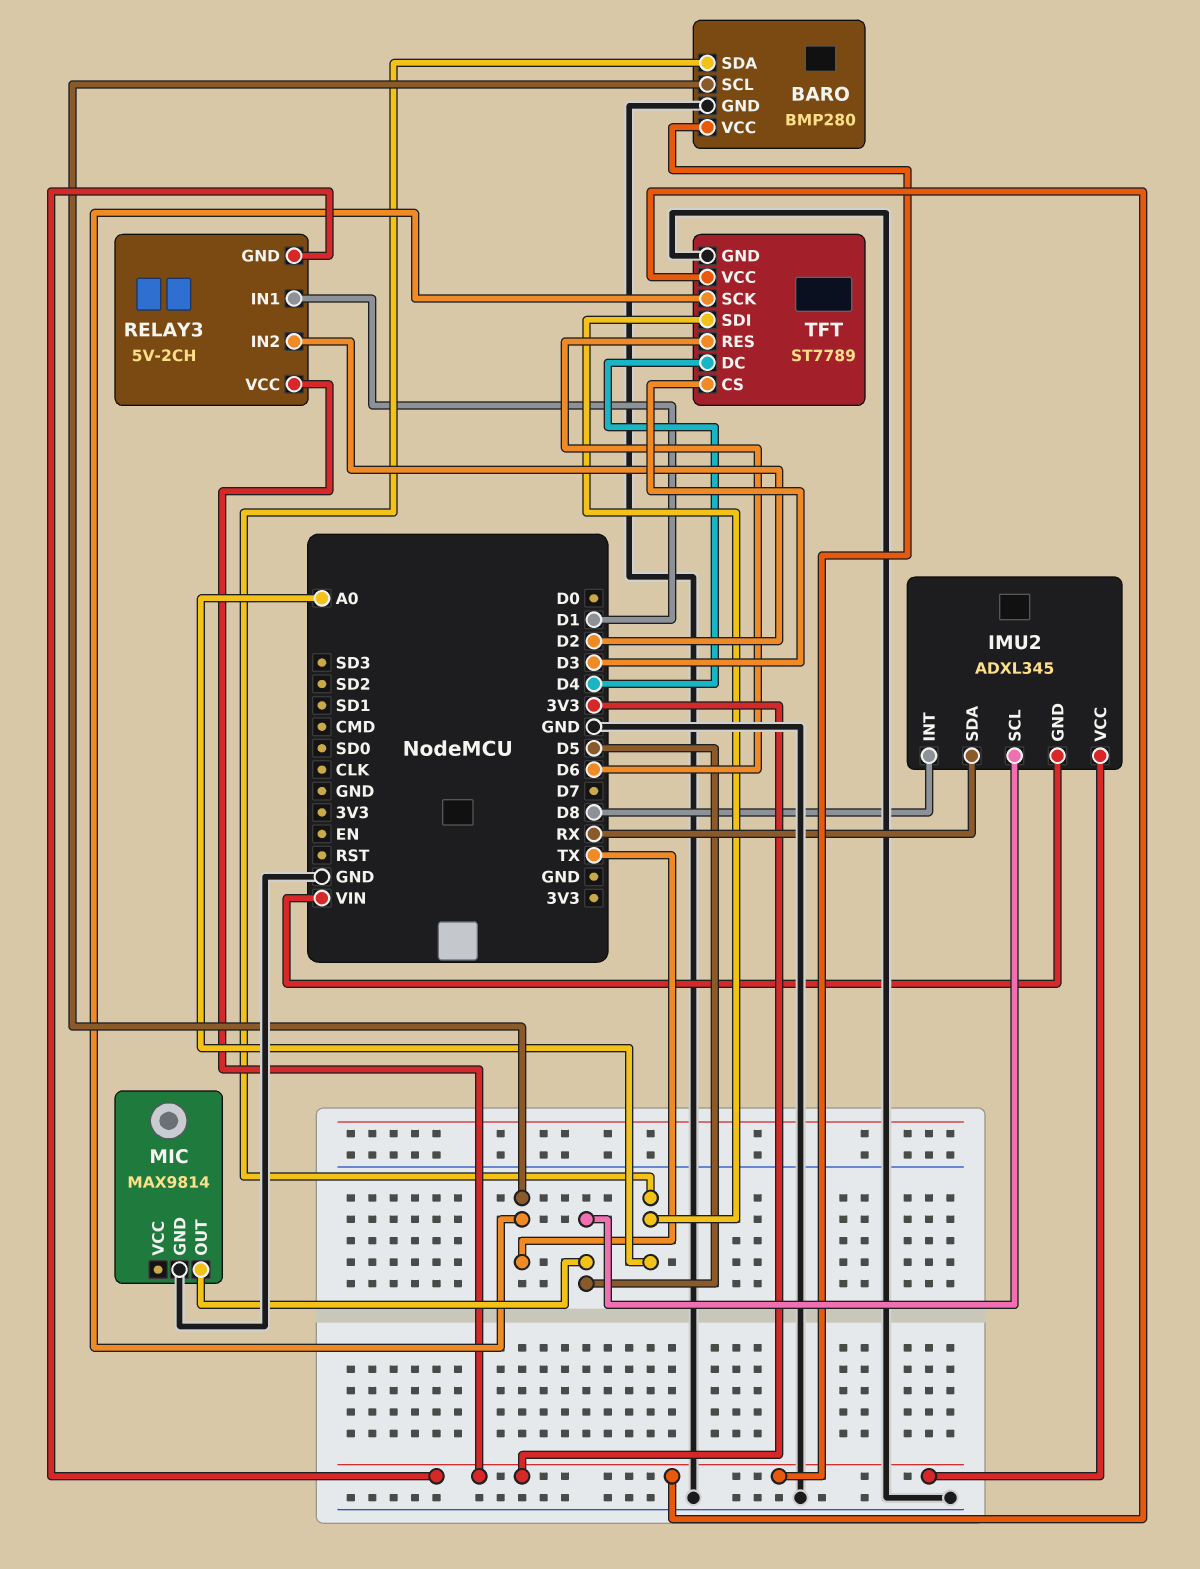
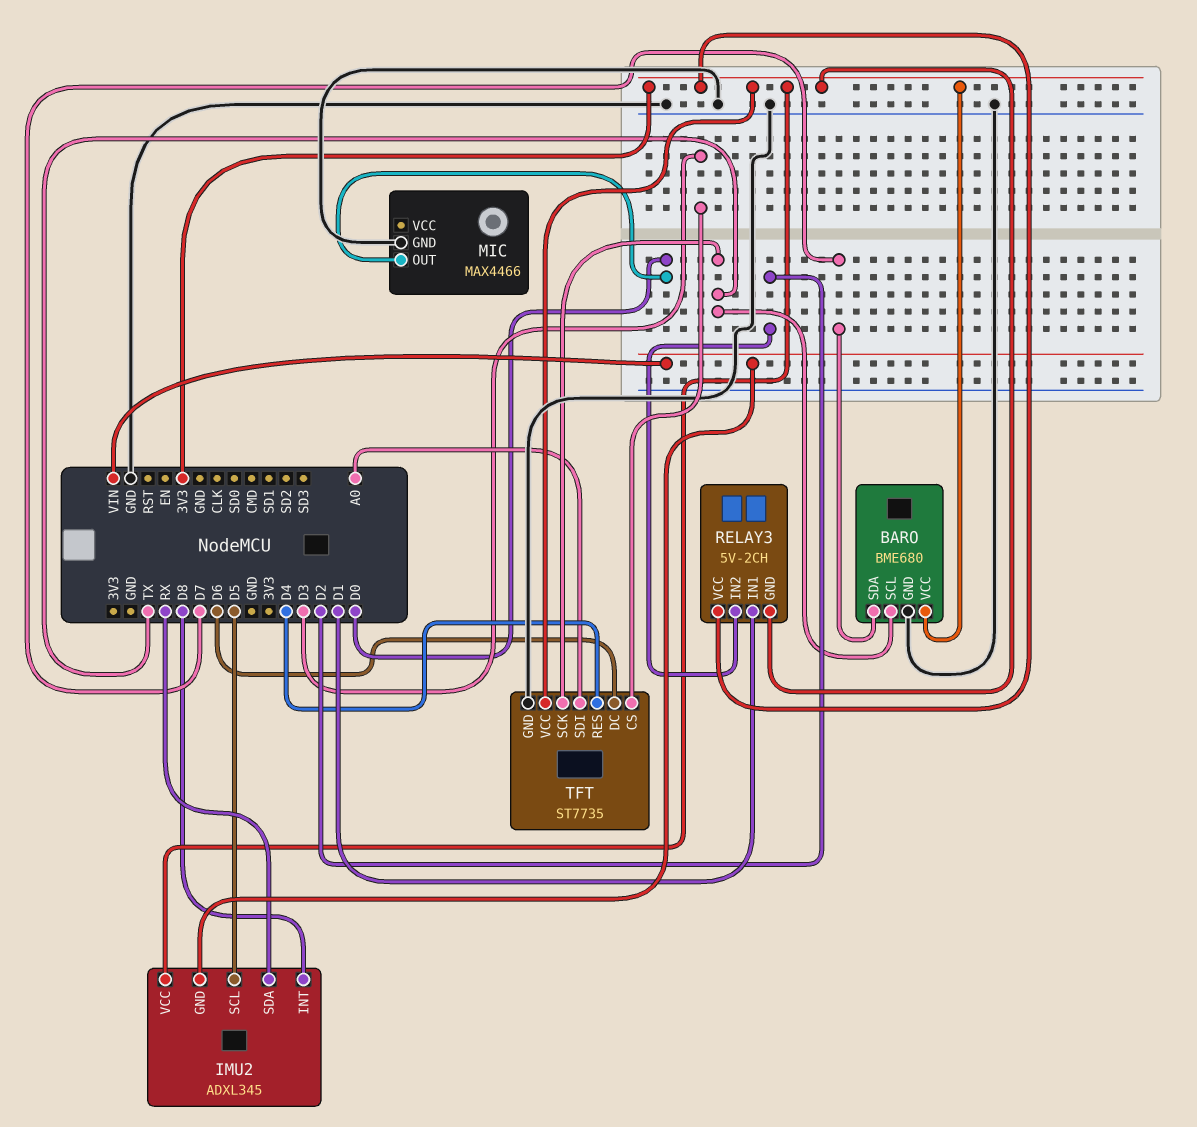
BARO: BMP280 -> BME680
BARO pin SDA: A0 -> D7
MIC: MAX9814 -> MAX4466
MIC pin OUT: D5 -> D0
TFT: ST7789 -> ST7735
TFT pin DC: D4 -> D6
TFT pin RES: D6 -> D4

